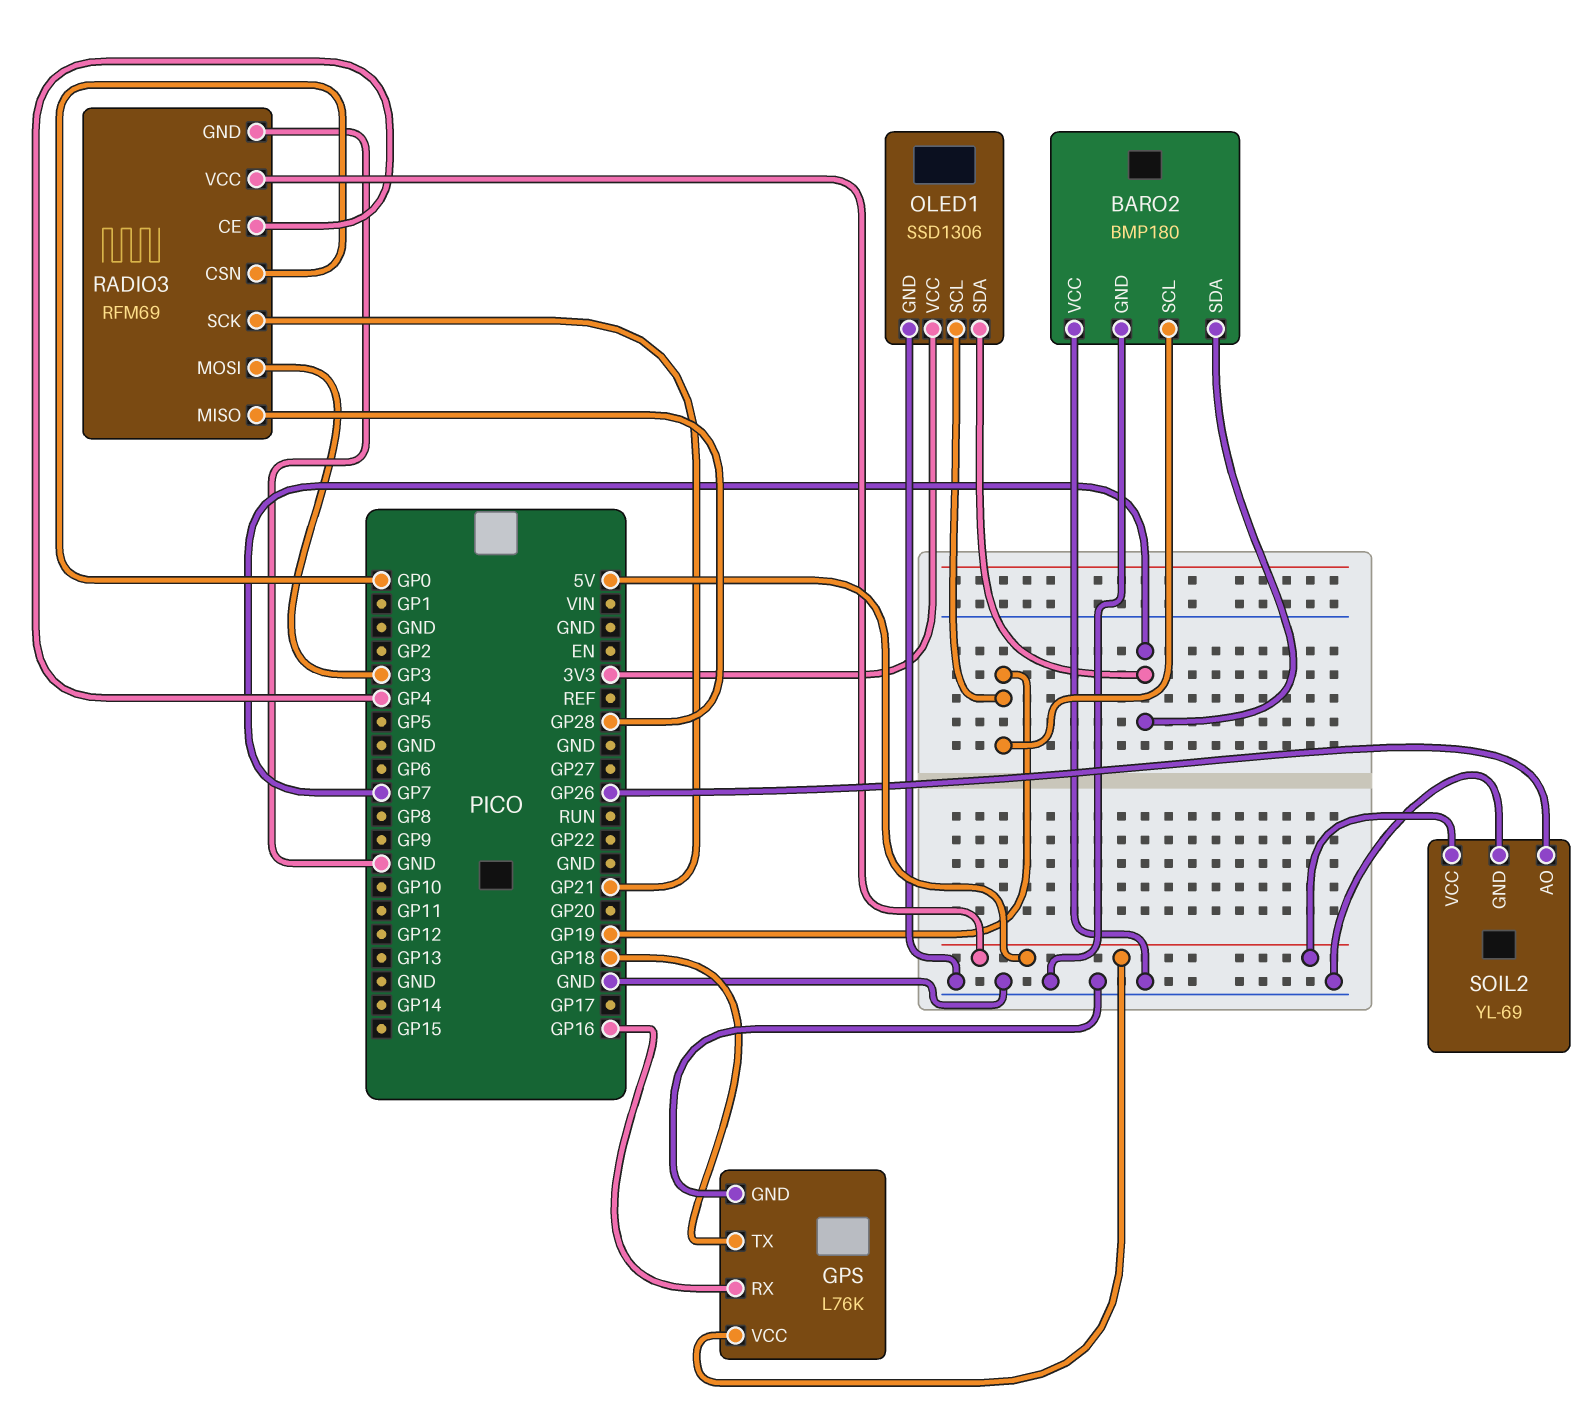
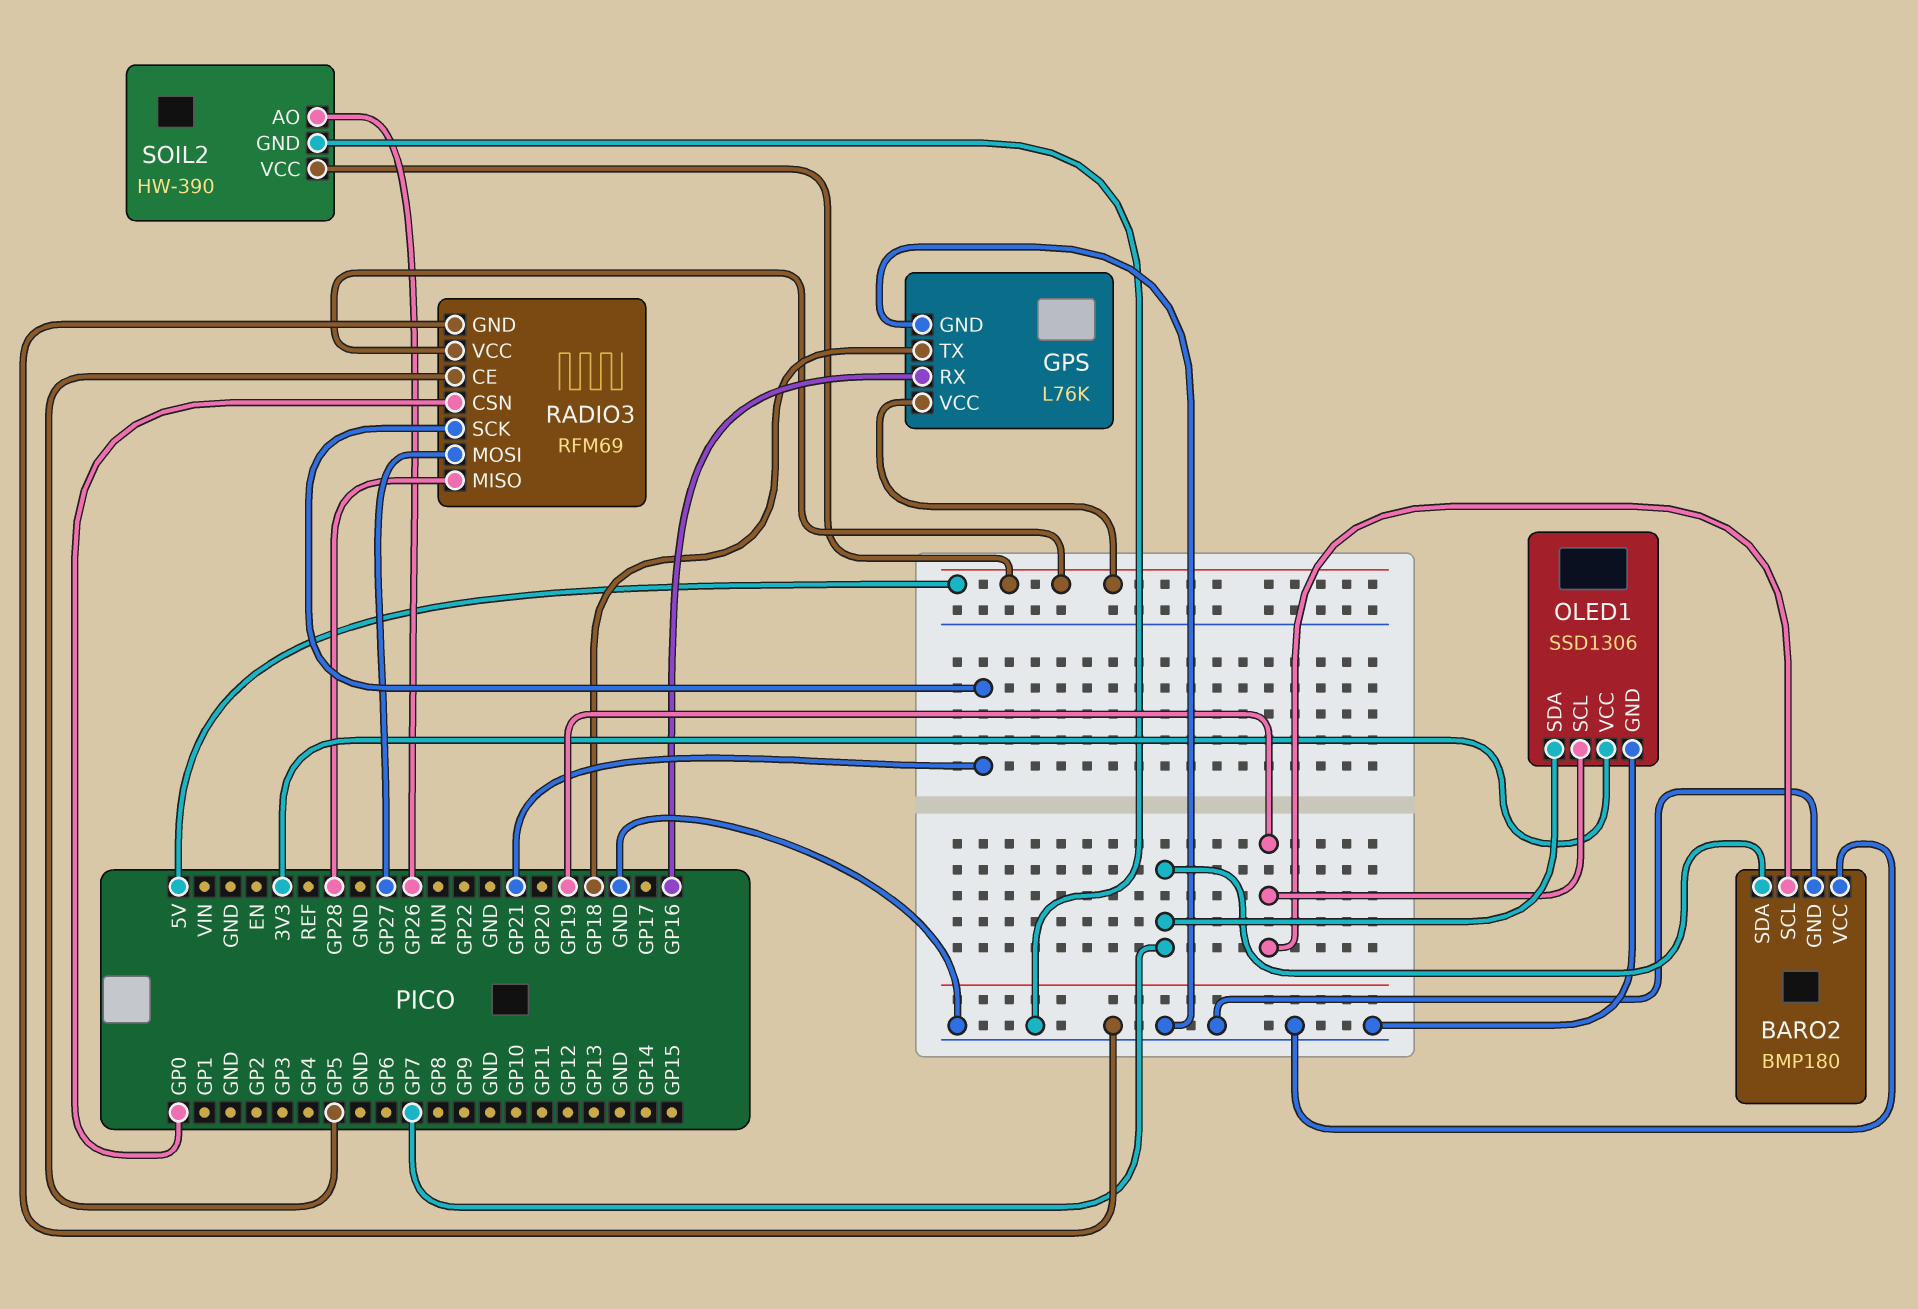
RADIO3 pin CE: GP4 -> GP5
RADIO3 pin MOSI: GP3 -> GP27
SOIL2: YL-69 -> HW-390

